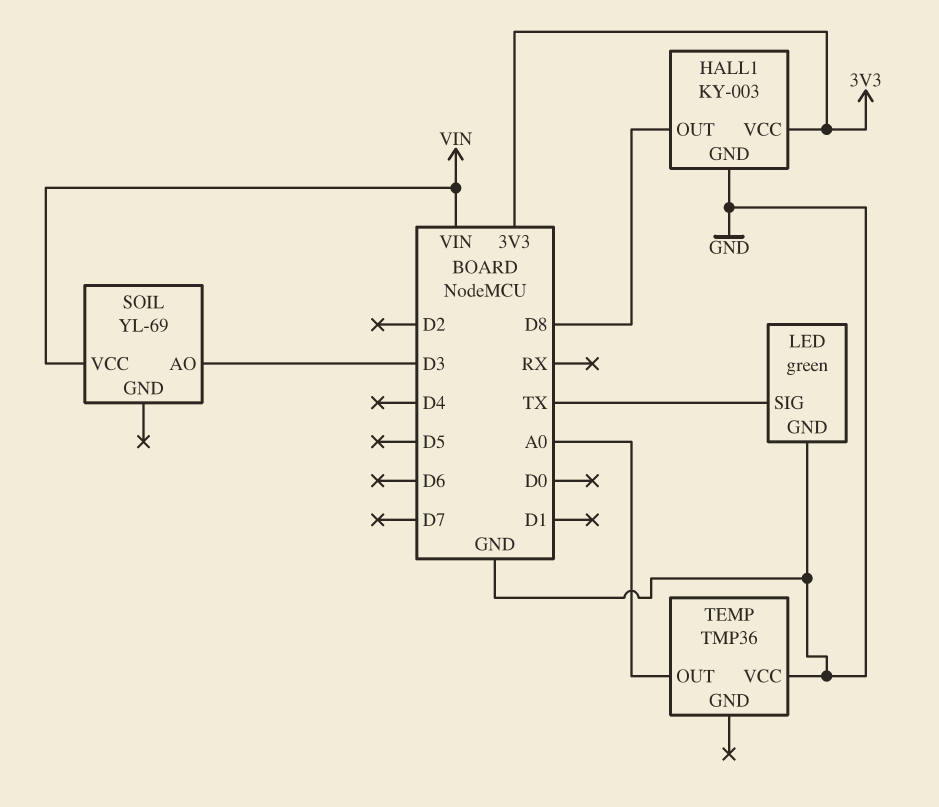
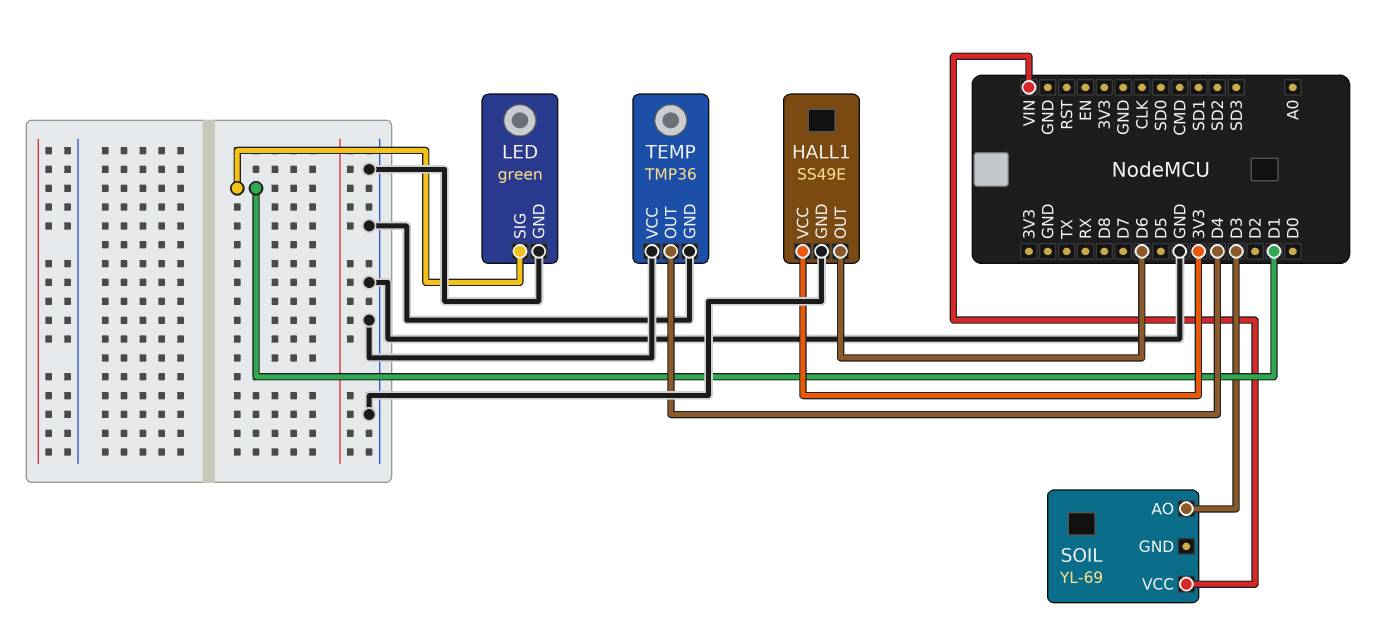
HALL1: KY-003 -> SS49E
HALL1 pin OUT: D8 -> D6
LED pin SIG: TX -> D1
TEMP pin GND: none -> GND
TEMP pin OUT: A0 -> D4

